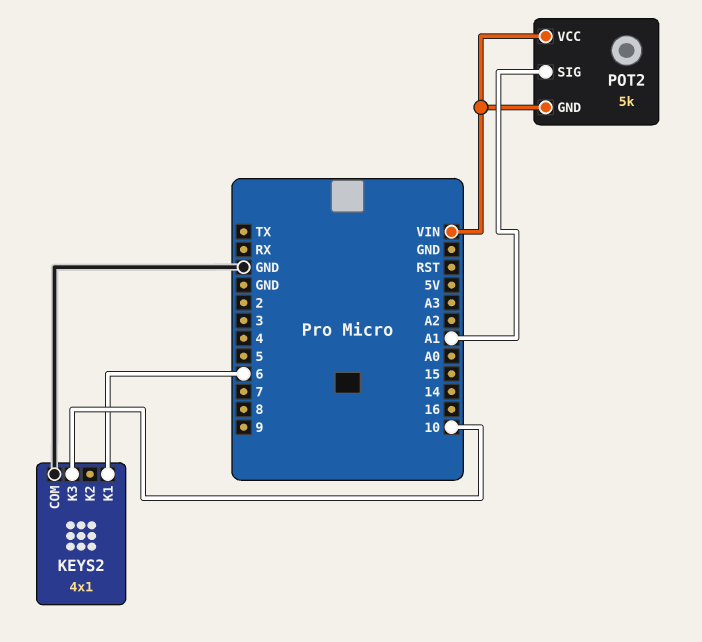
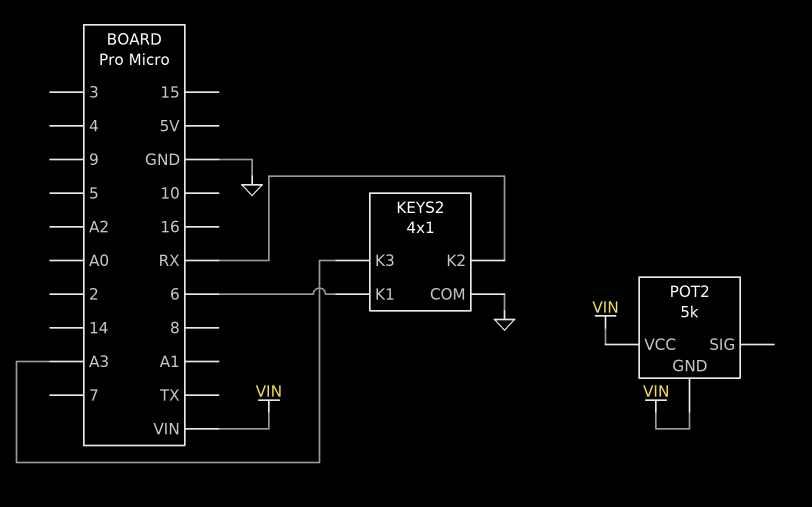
KEYS2 pin K2: none -> RX
KEYS2 pin K3: 10 -> A3
POT2 pin SIG: A1 -> none

